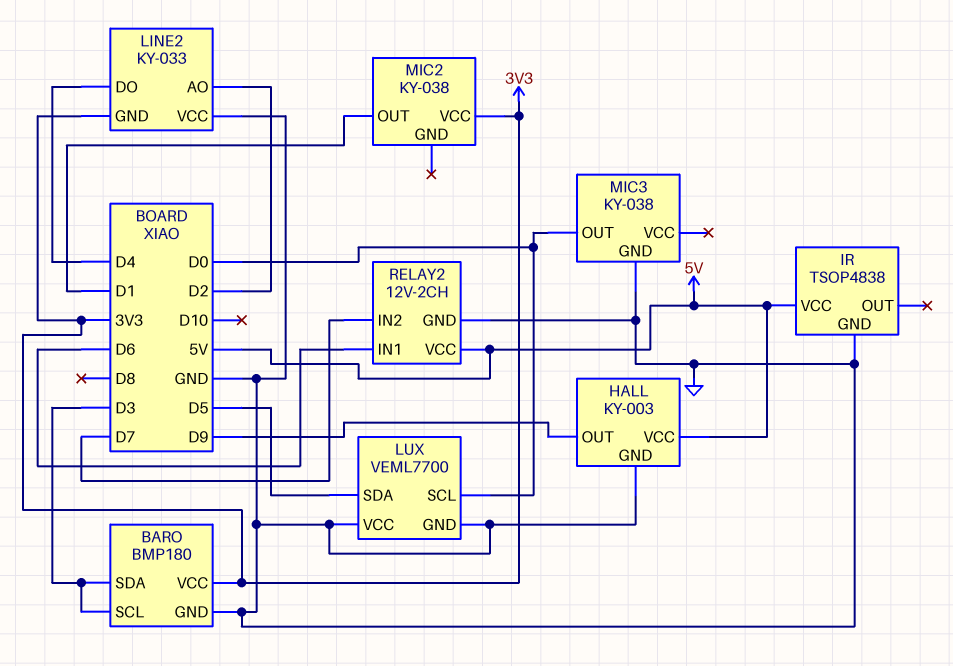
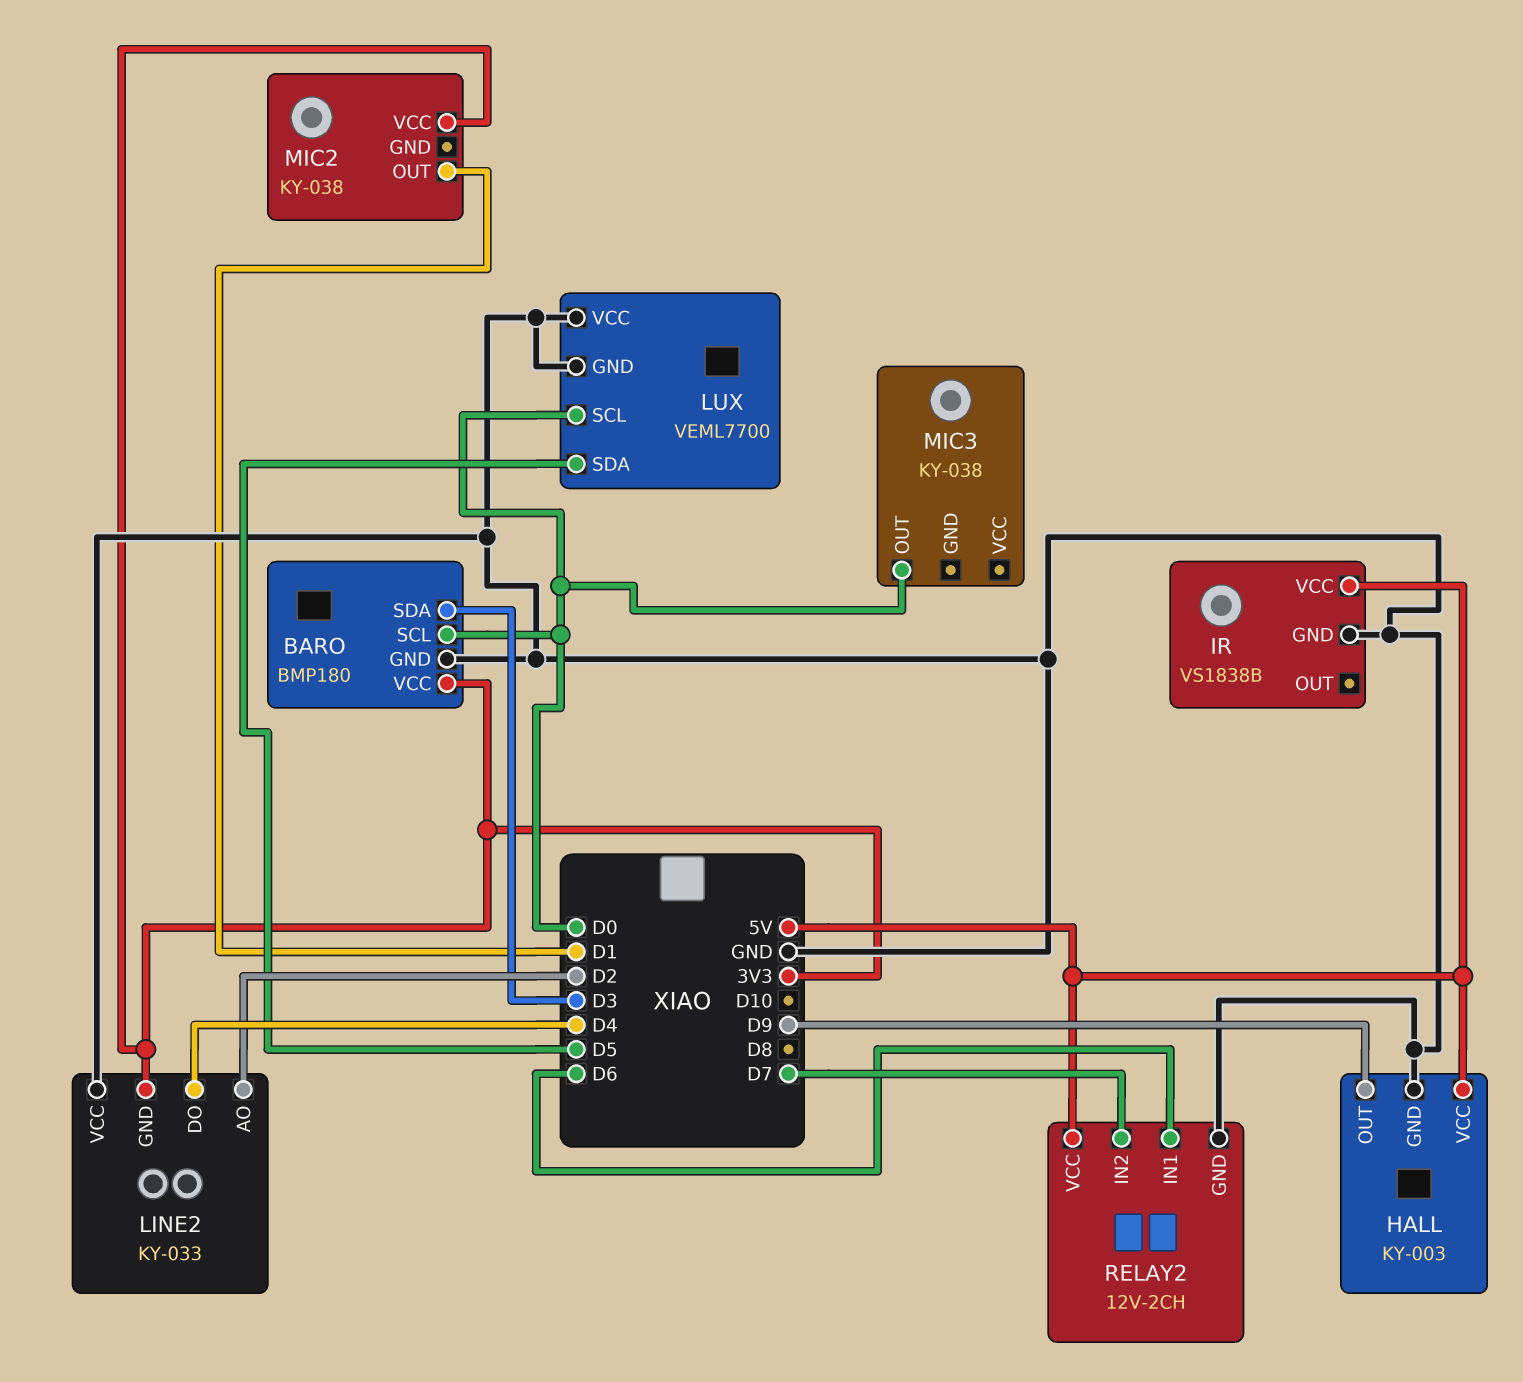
BARO pin SCL: D3 -> D0
IR: TSOP4838 -> VS1838B
MIC3 pin GND: GND -> none

